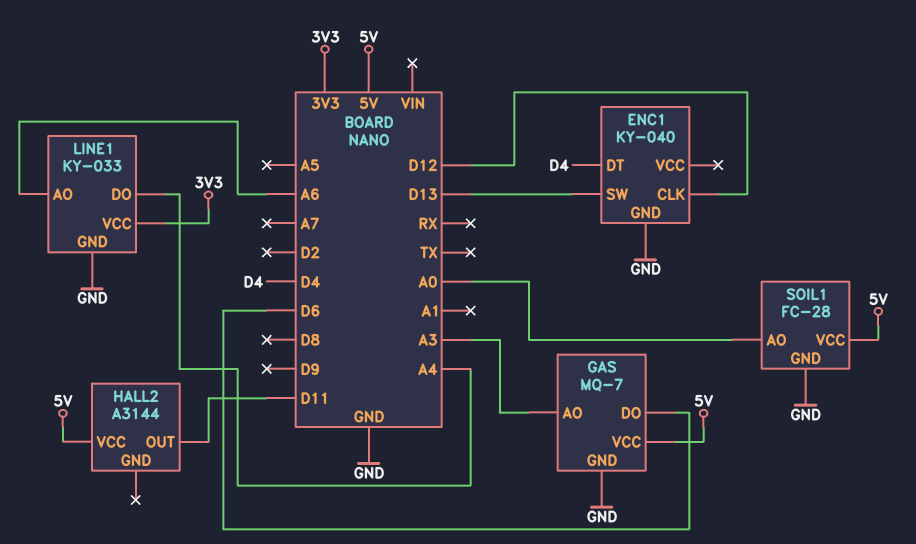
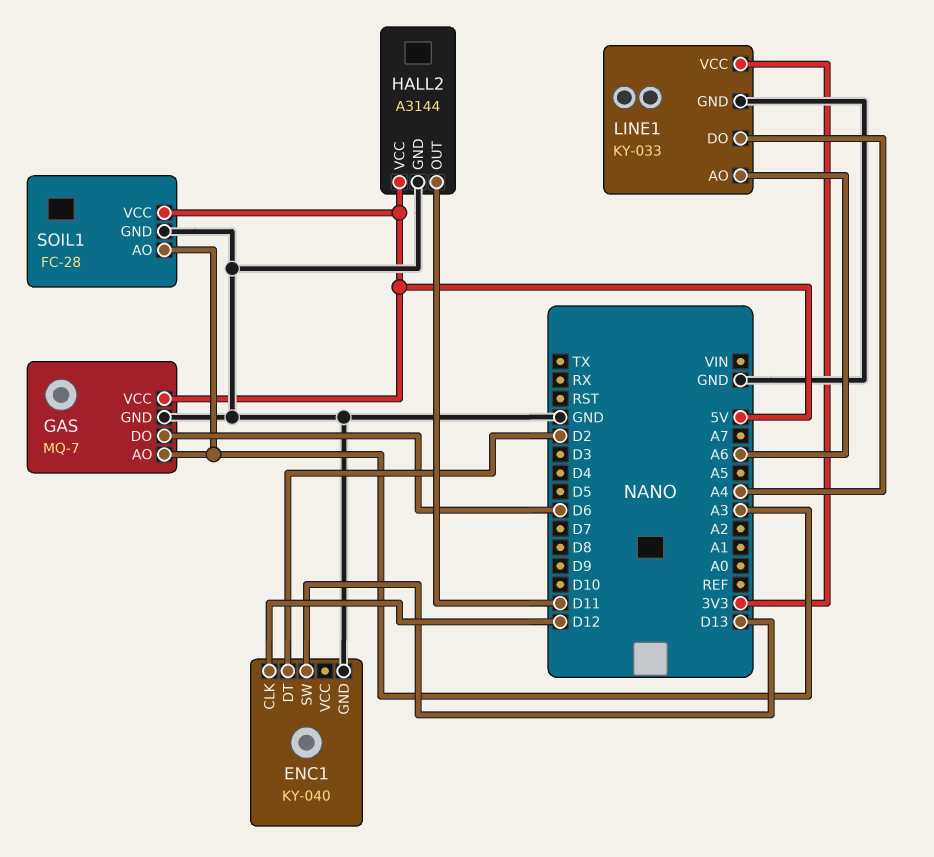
ENC1 pin DT: D4 -> D2
HALL2 pin GND: none -> GND
SOIL1 pin AO: A0 -> A3

